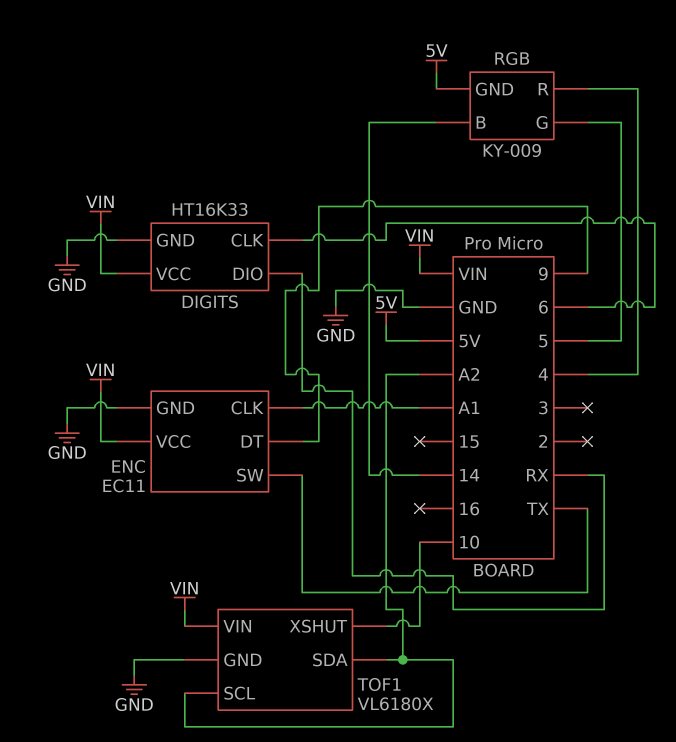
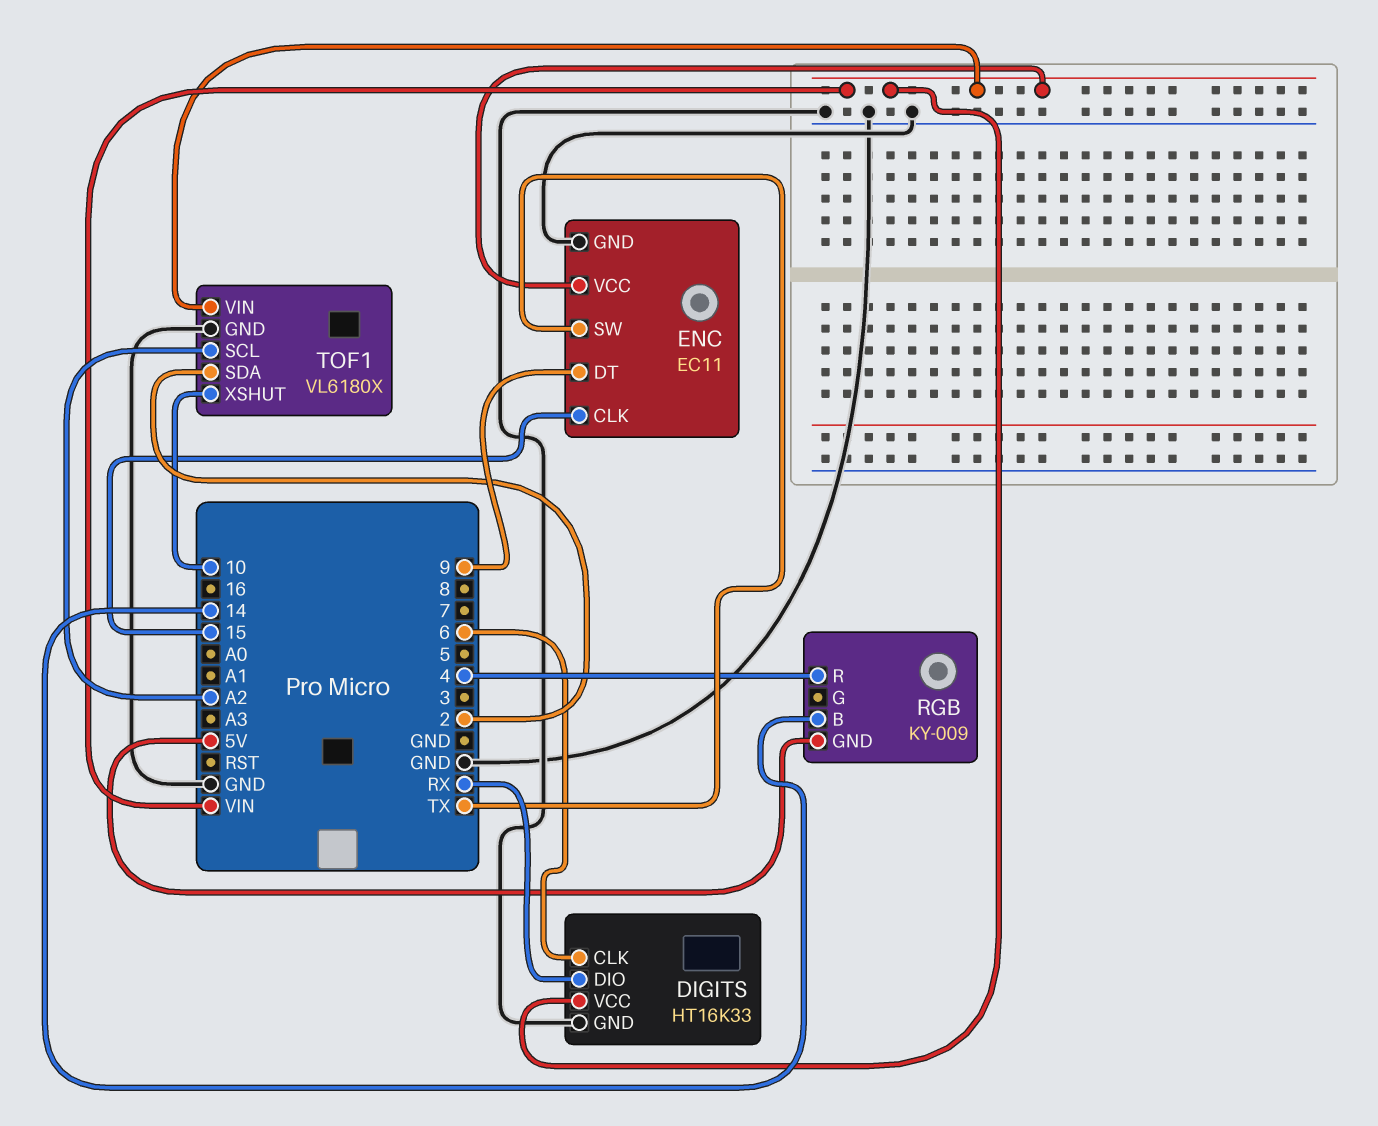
ENC pin CLK: A1 -> 15
RGB pin G: 5 -> none
TOF1 pin SDA: A2 -> 2

